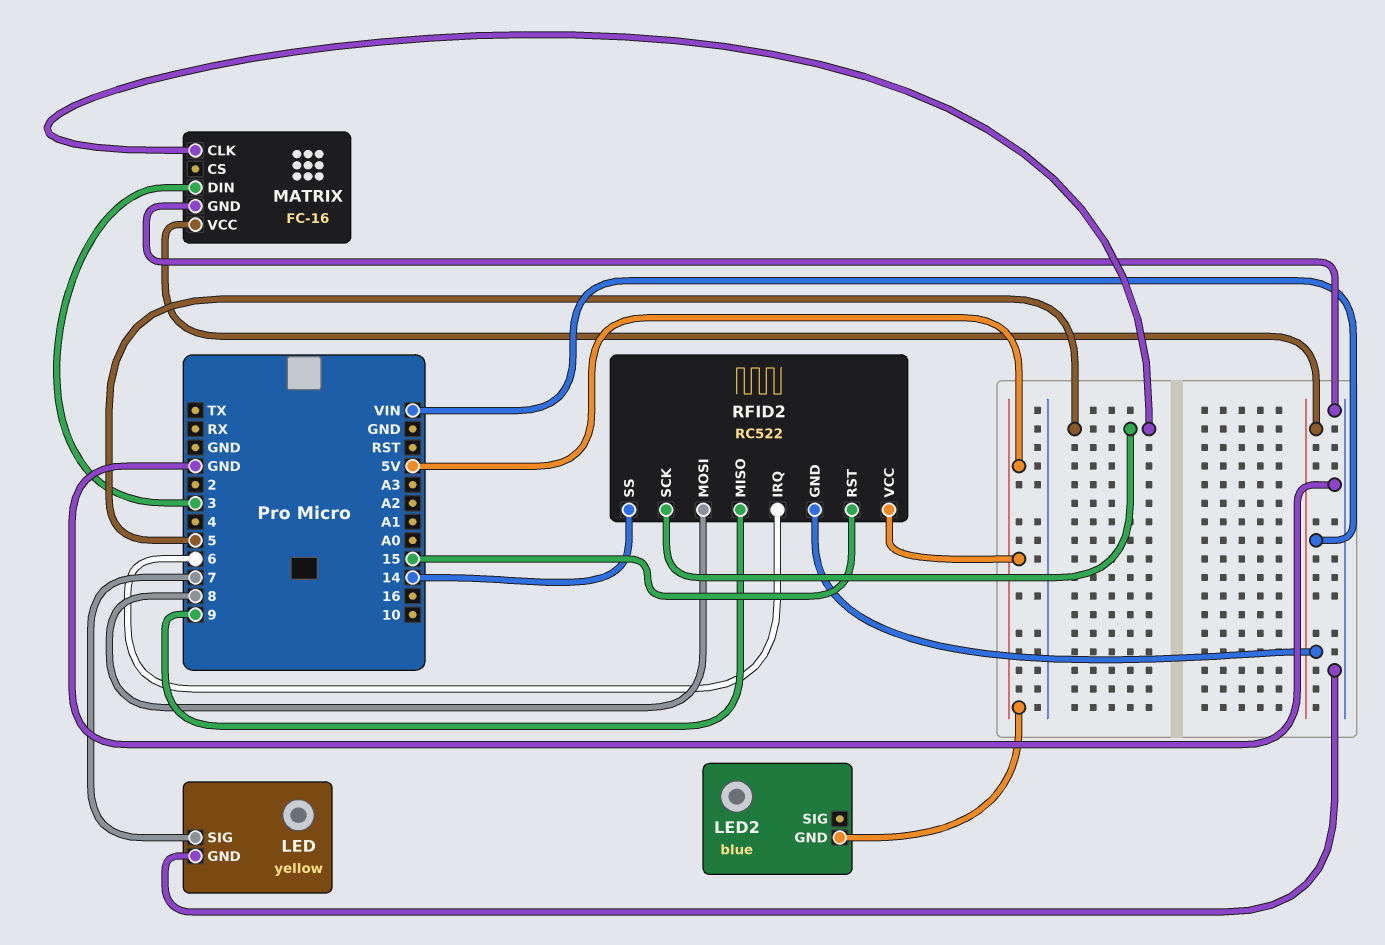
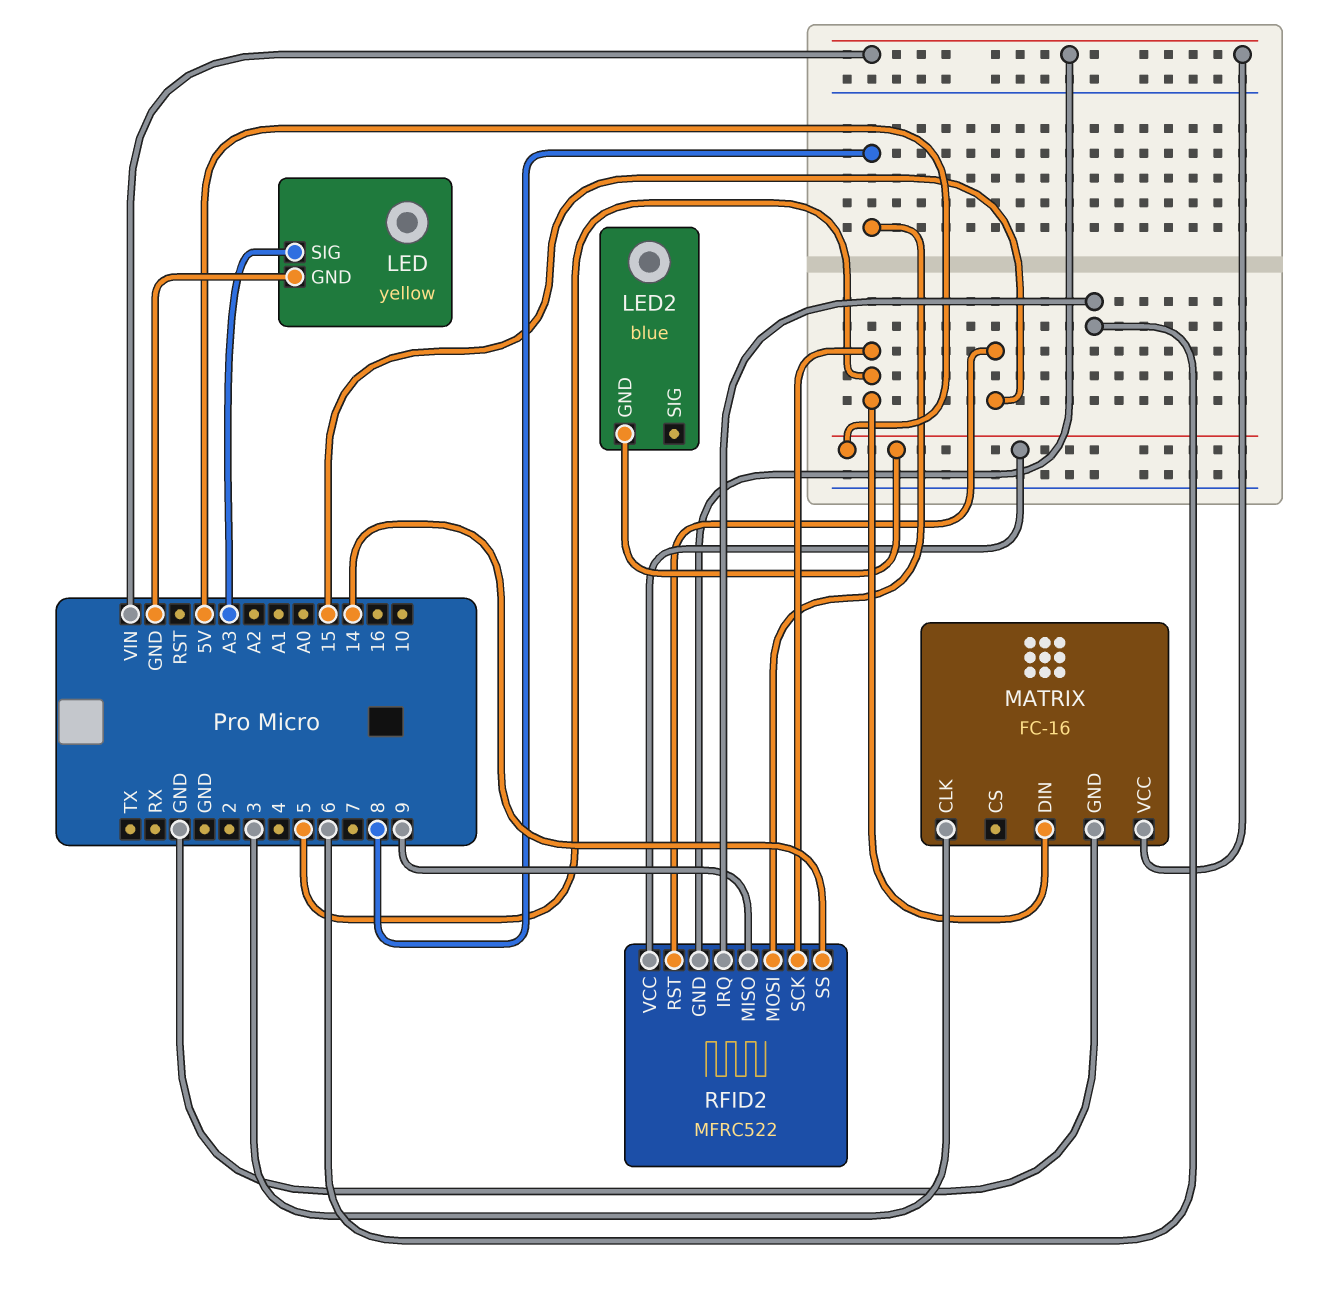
LED pin SIG: 7 -> A3
MATRIX pin CLK: 5 -> 3
MATRIX pin DIN: 3 -> 5
RFID2: RC522 -> MFRC522

